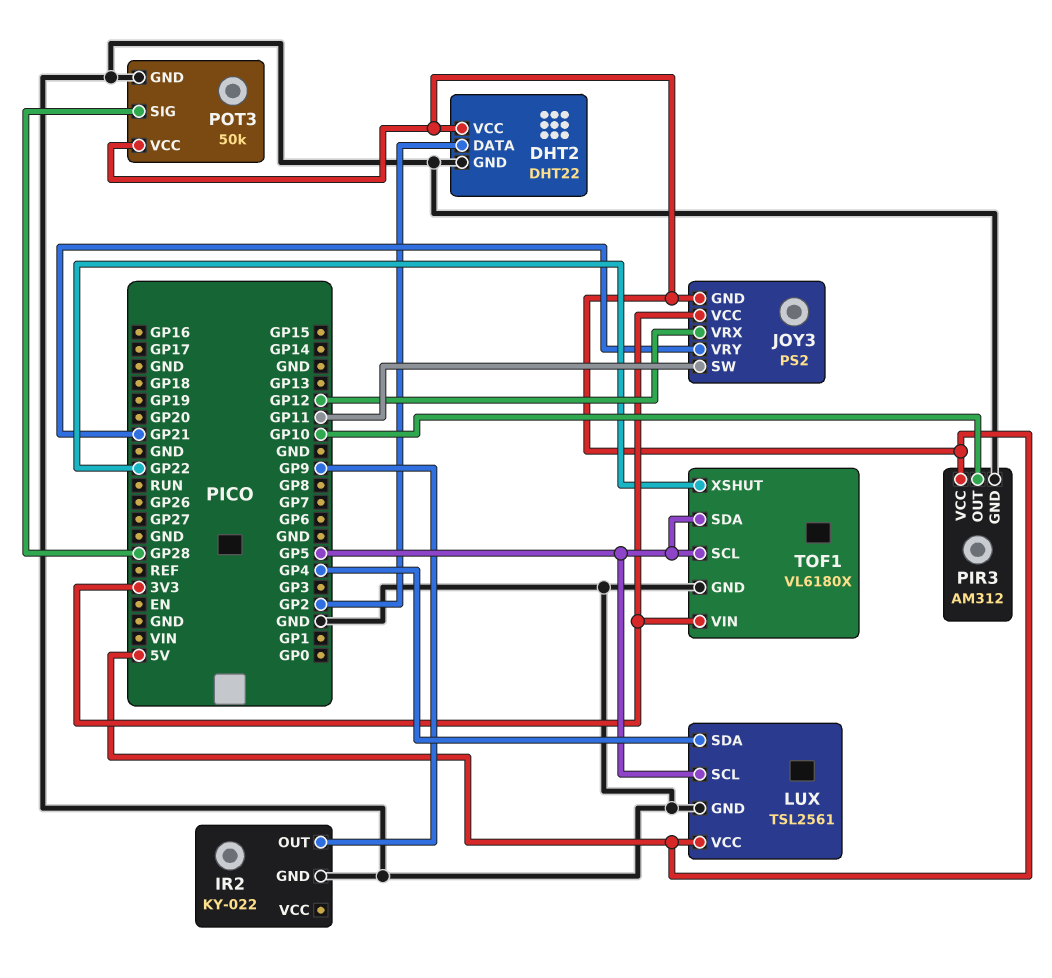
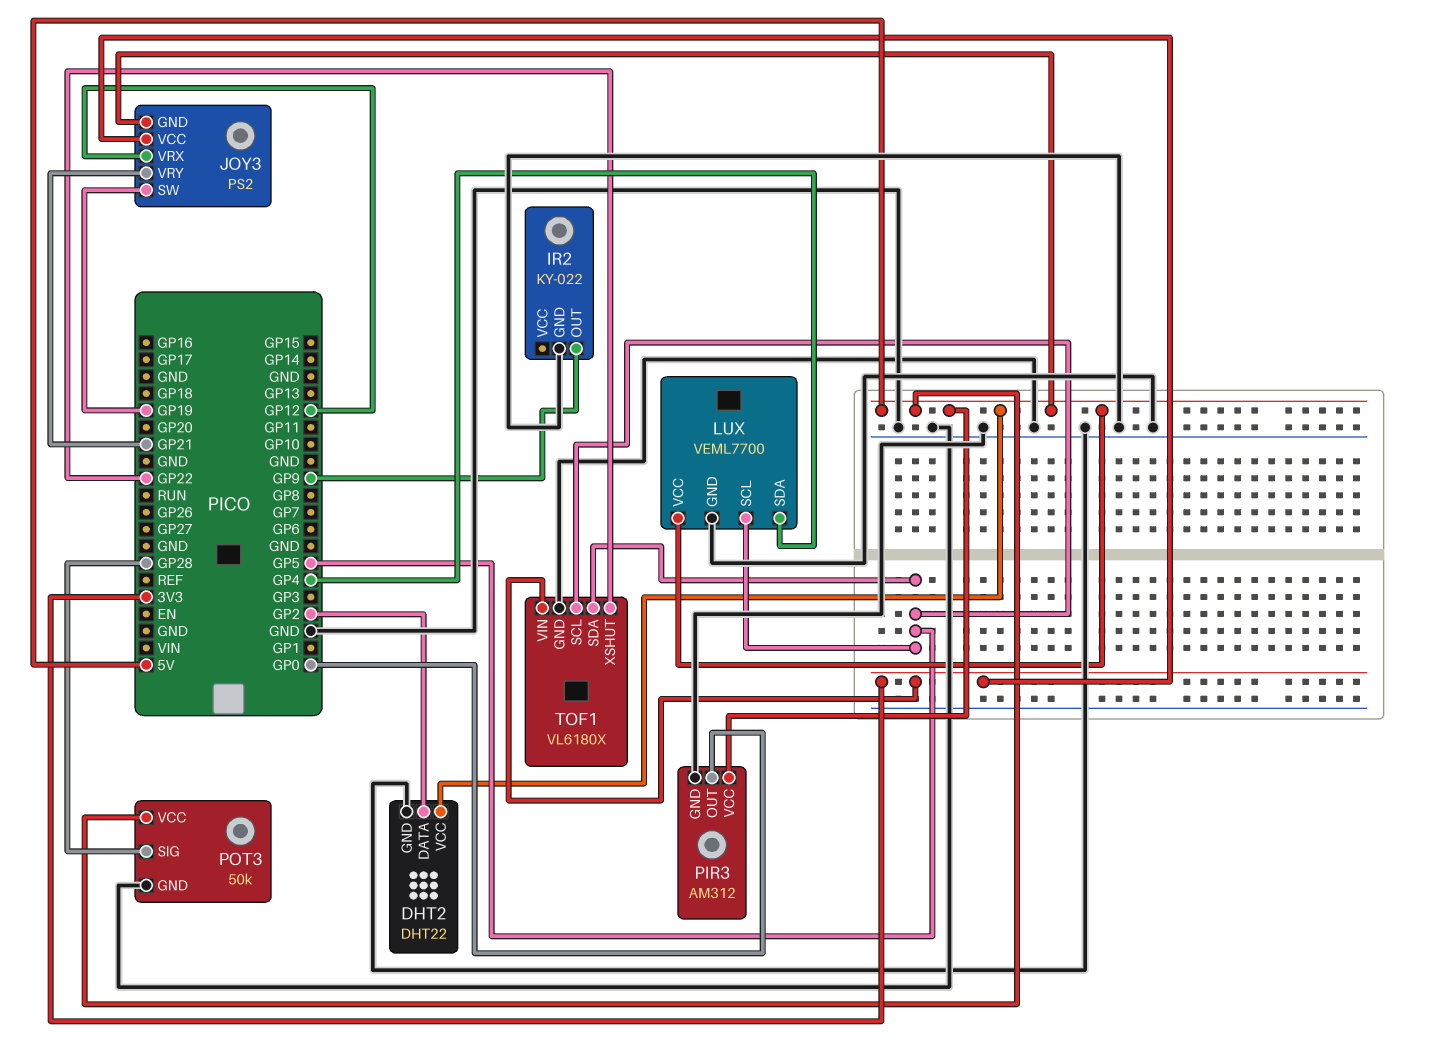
JOY3 pin SW: GP11 -> GP19
LUX: TSL2561 -> VEML7700
PIR3 pin OUT: GP10 -> GP0

